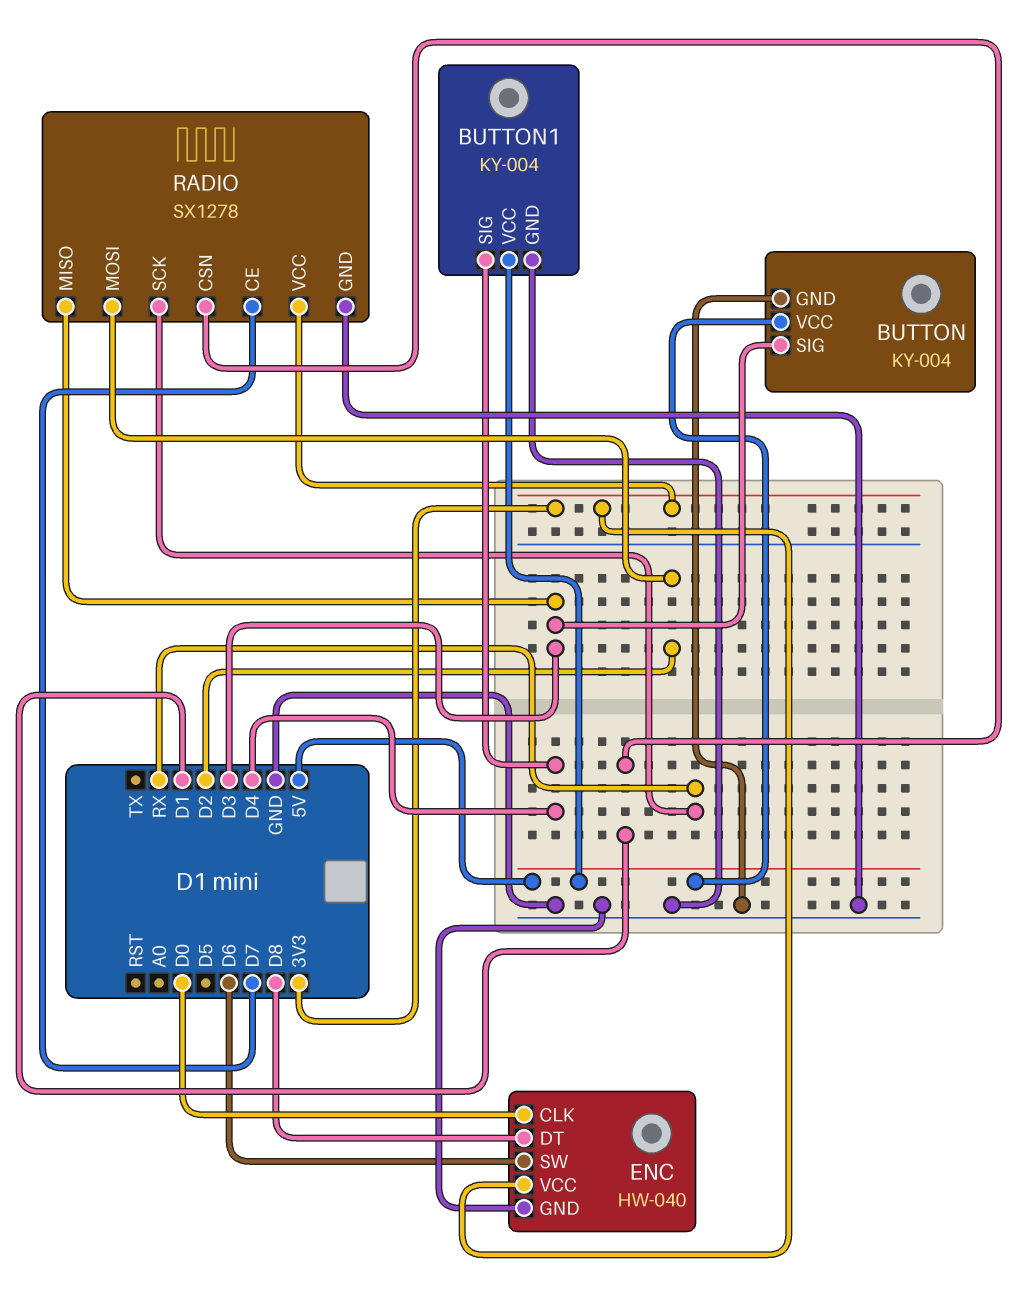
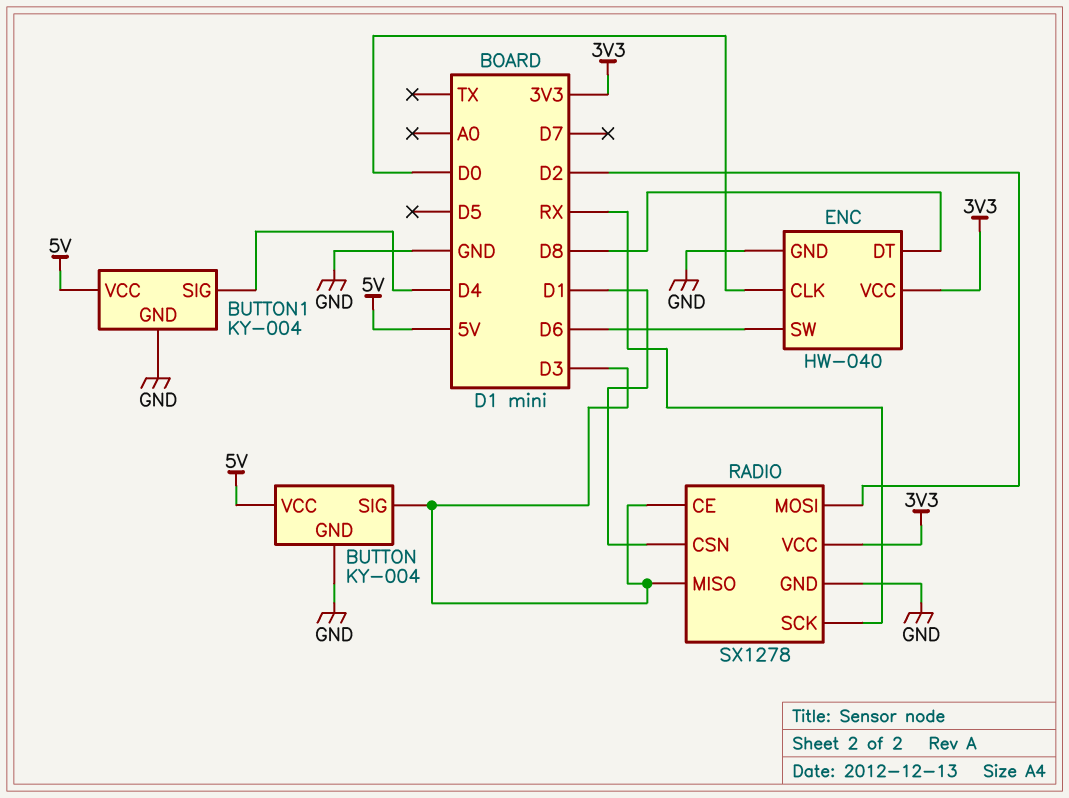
RADIO pin CE: D7 -> D3

